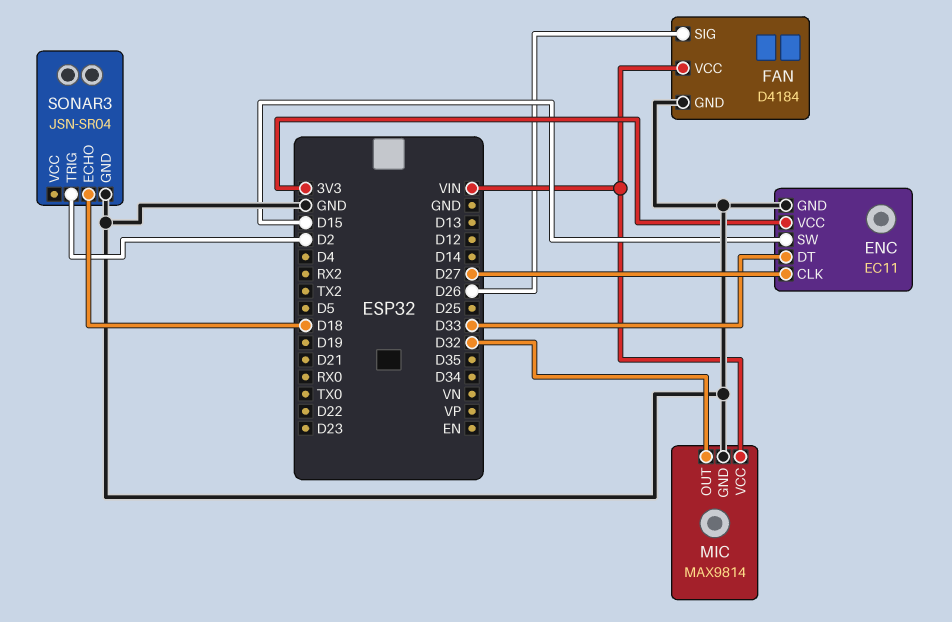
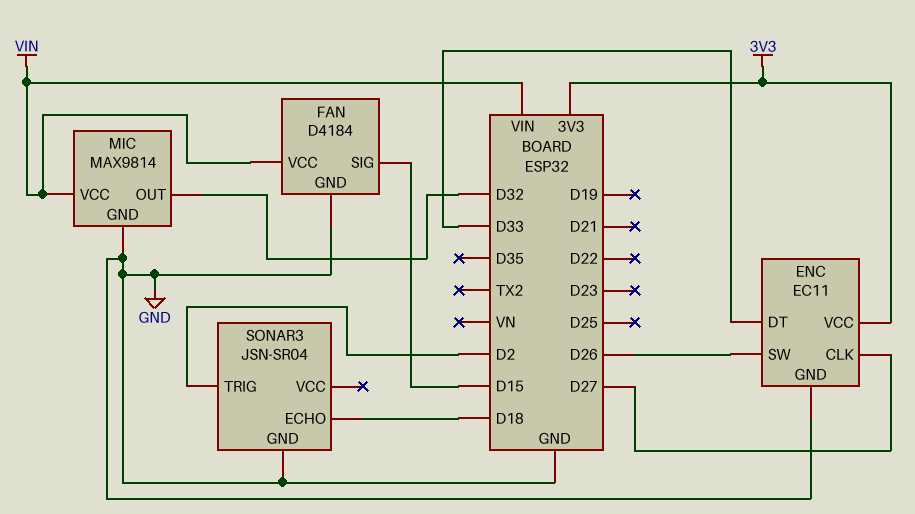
ENC pin SW: D15 -> D26
FAN pin SIG: D26 -> D15

